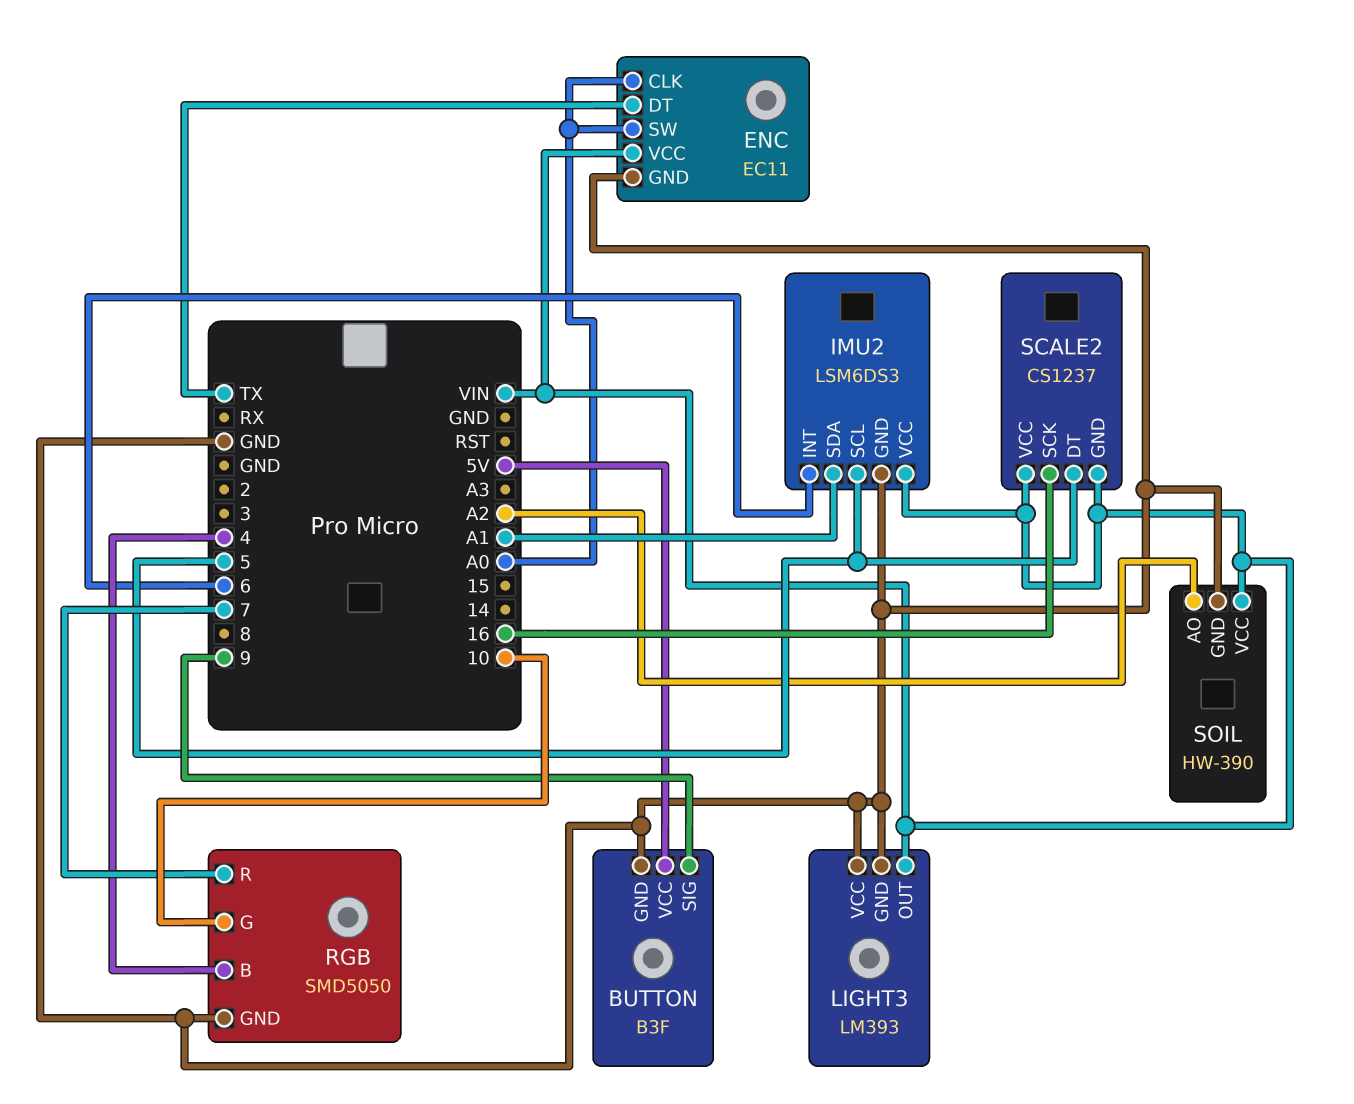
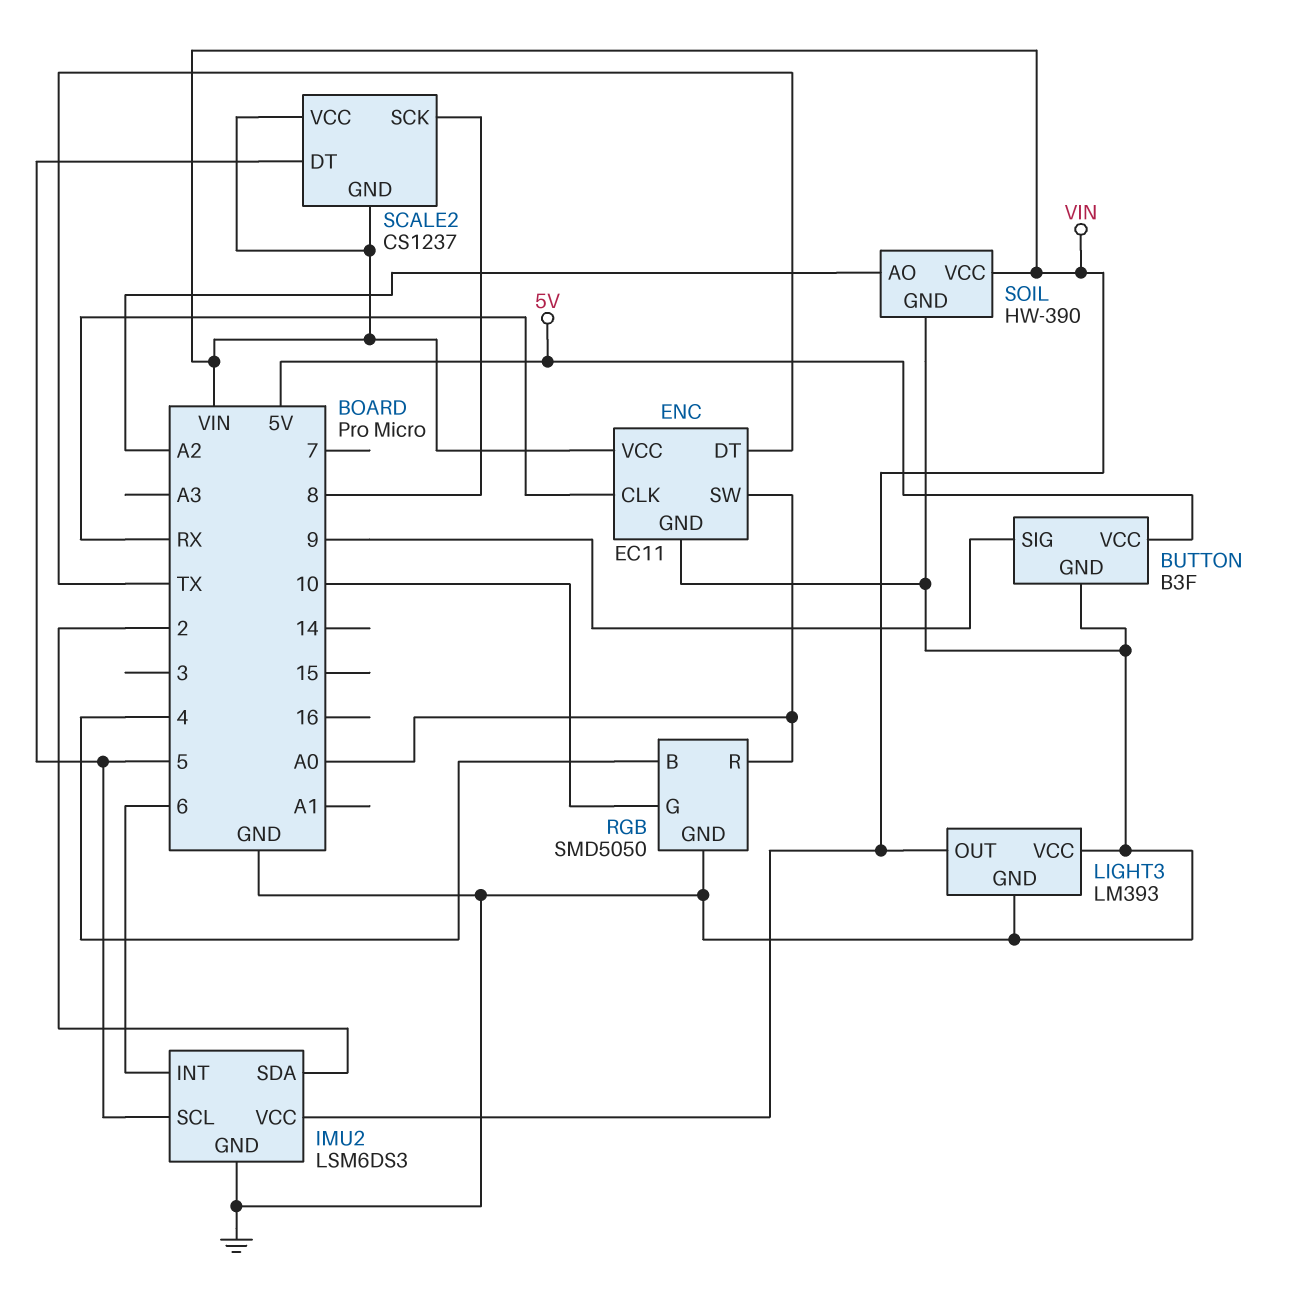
ENC pin CLK: A0 -> RX
IMU2 pin SDA: A1 -> 2
RGB pin R: 7 -> A0
SCALE2 pin SCK: 16 -> 8

